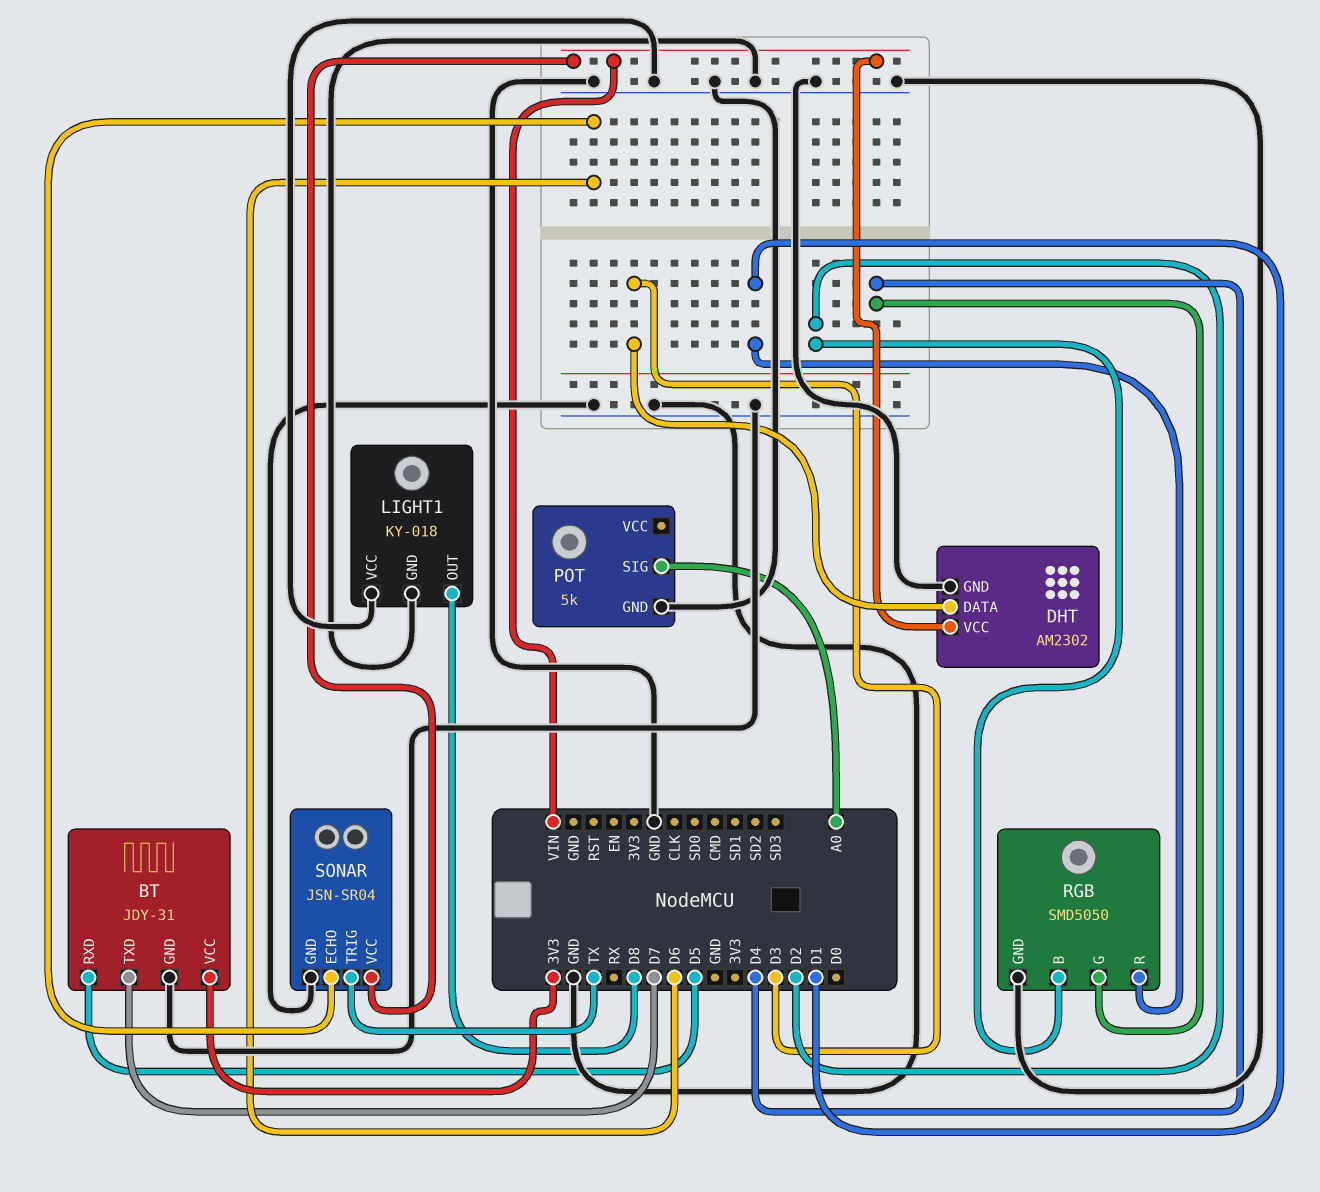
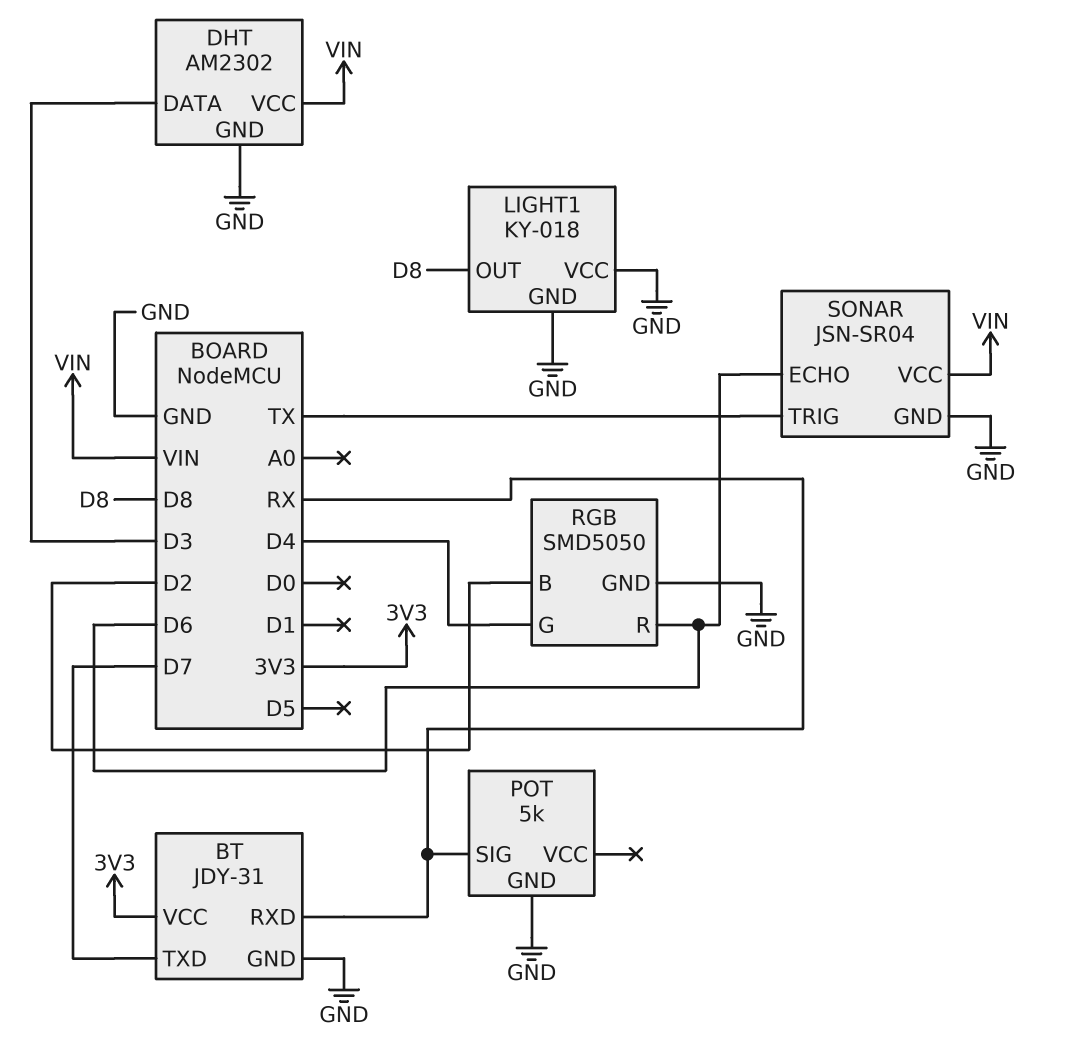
BT pin RXD: D5 -> RX
POT pin SIG: A0 -> RX
RGB pin R: D1 -> D6

